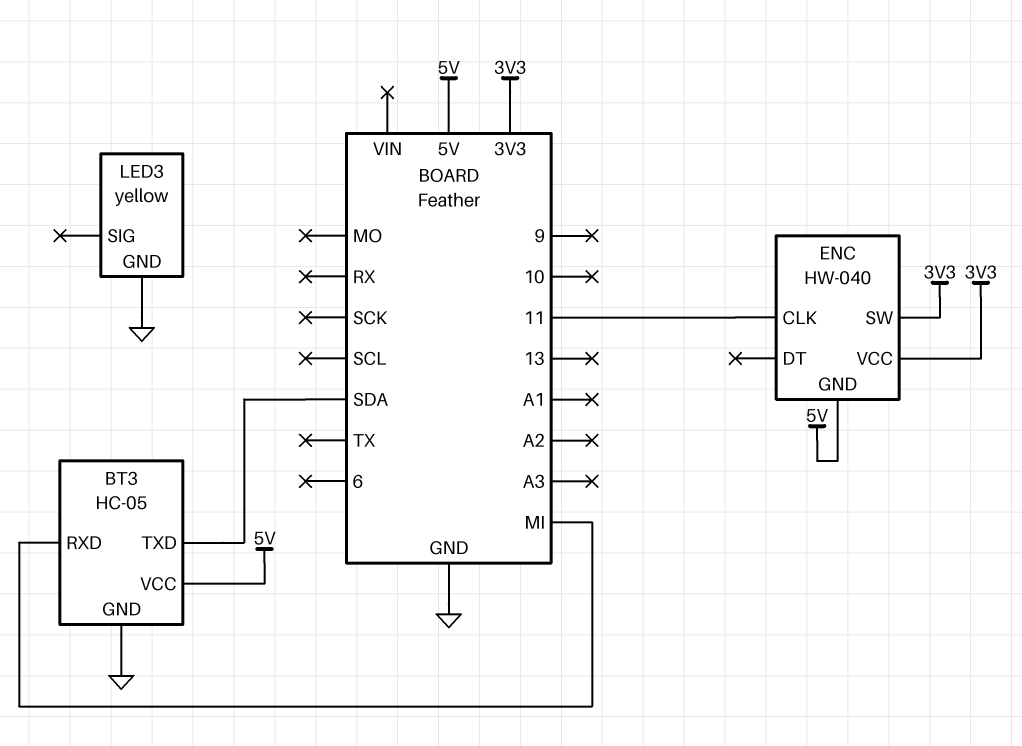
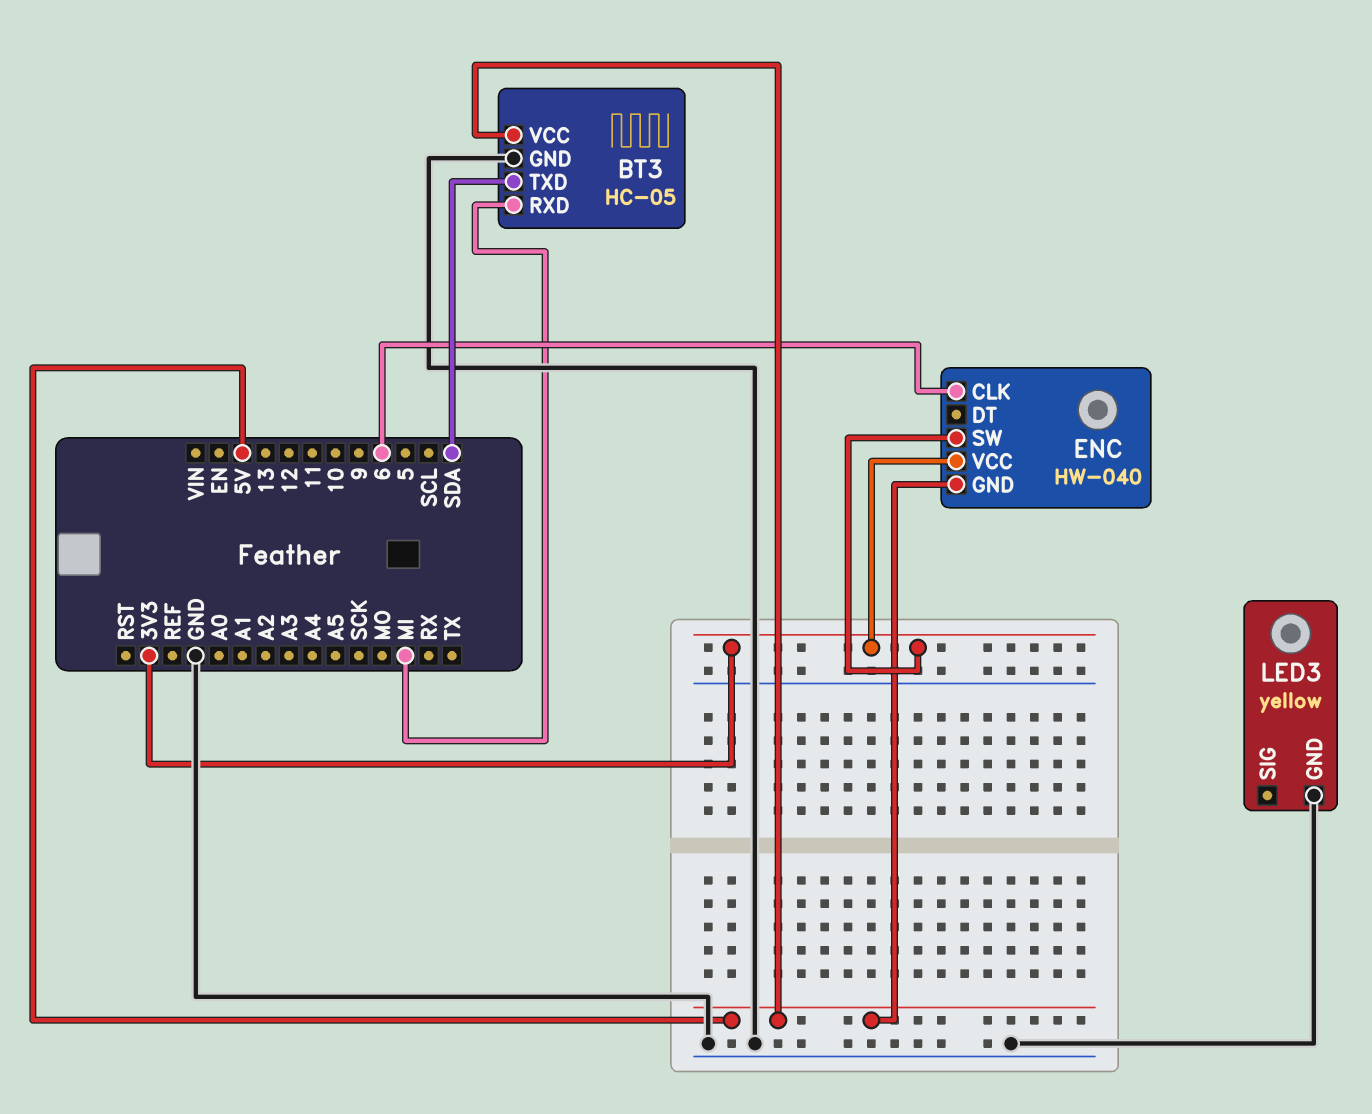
ENC pin CLK: 11 -> 6

